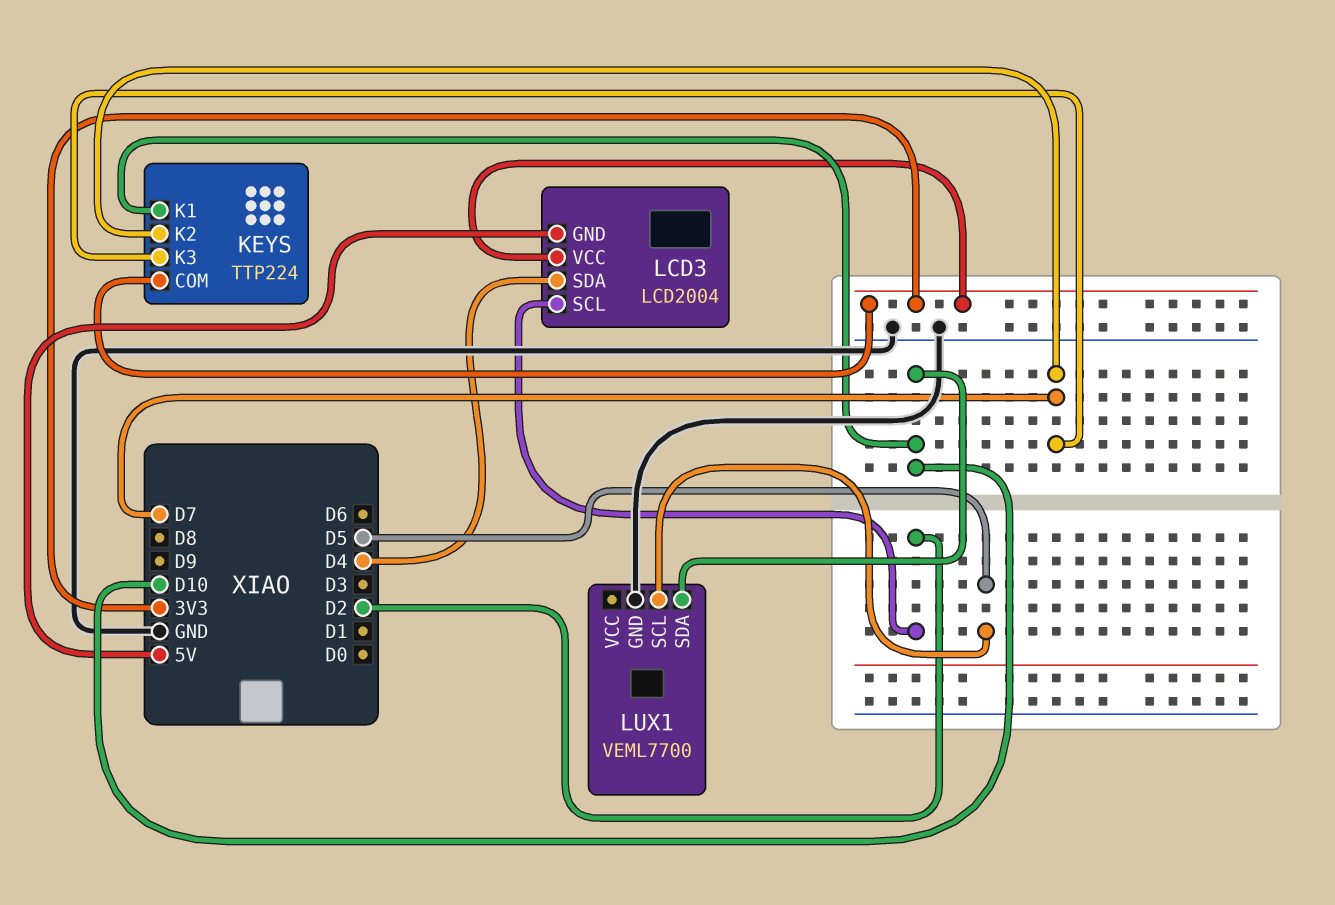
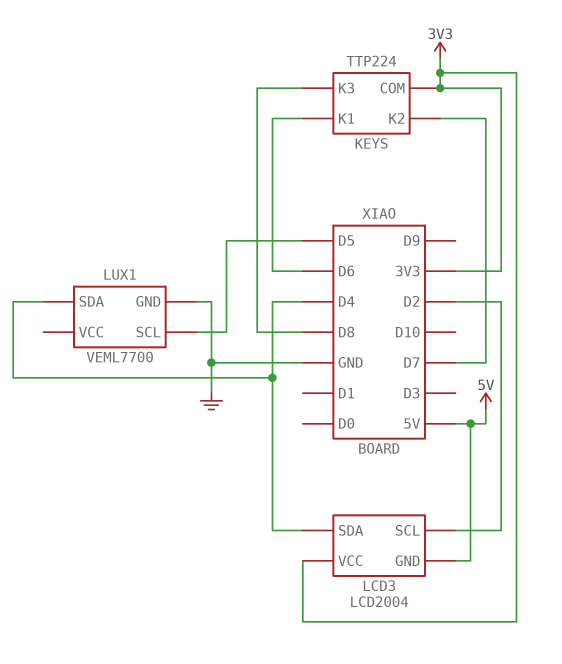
KEYS pin K1: D10 -> D6
KEYS pin K3: D7 -> D8
LUX1 pin SDA: D10 -> D4

